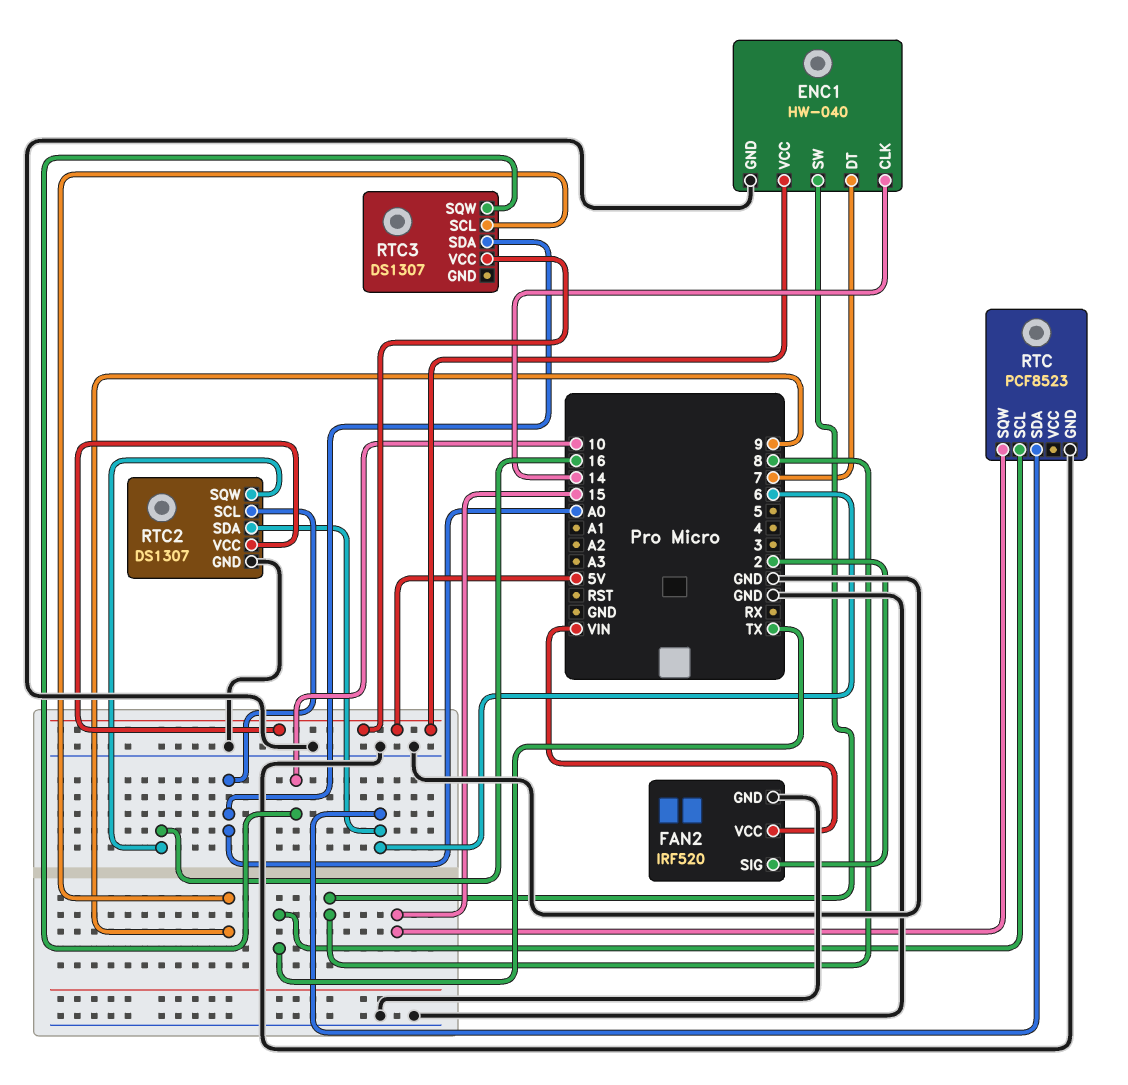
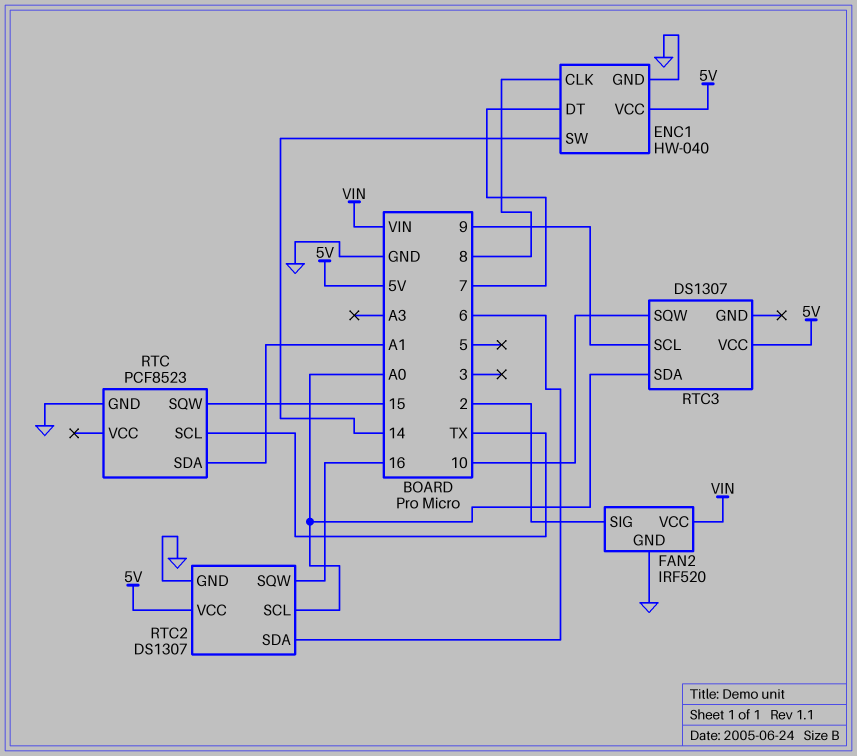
ENC1 pin CLK: 14 -> 8
ENC1 pin SW: 8 -> 14
RTC pin SDA: 6 -> A1

